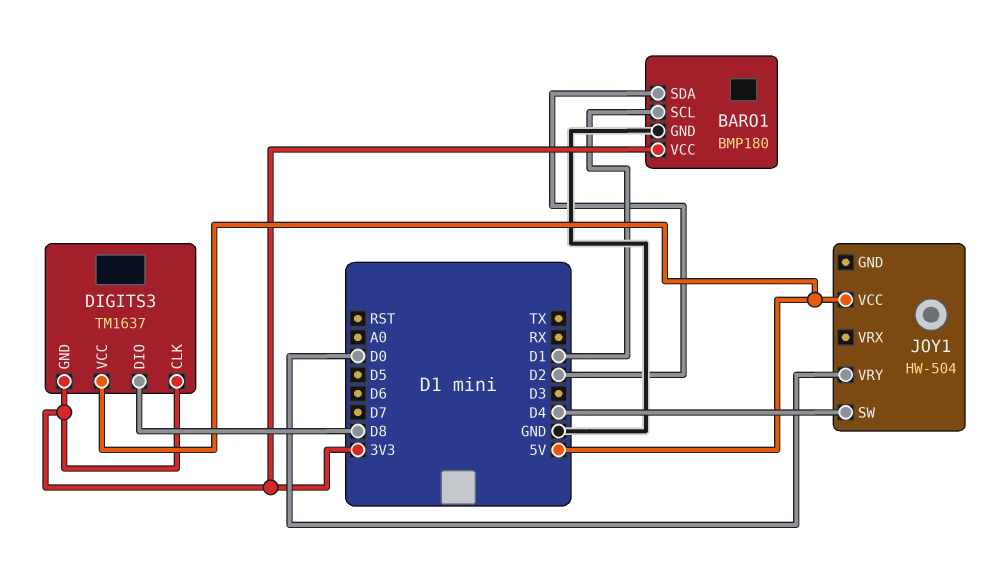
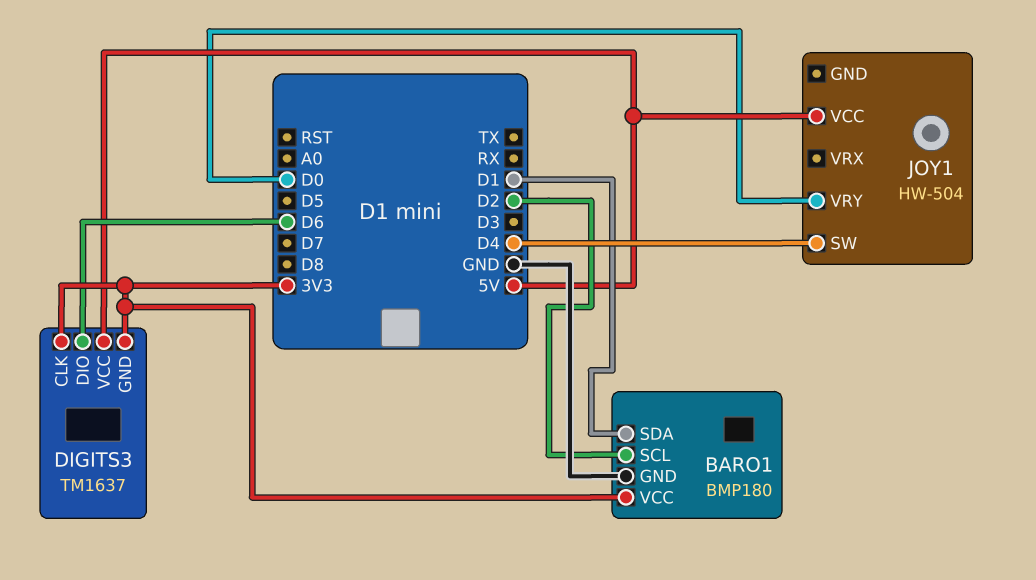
BARO1 pin SCL: D1 -> D2
BARO1 pin SDA: D2 -> D1
DIGITS3 pin DIO: D8 -> D6

